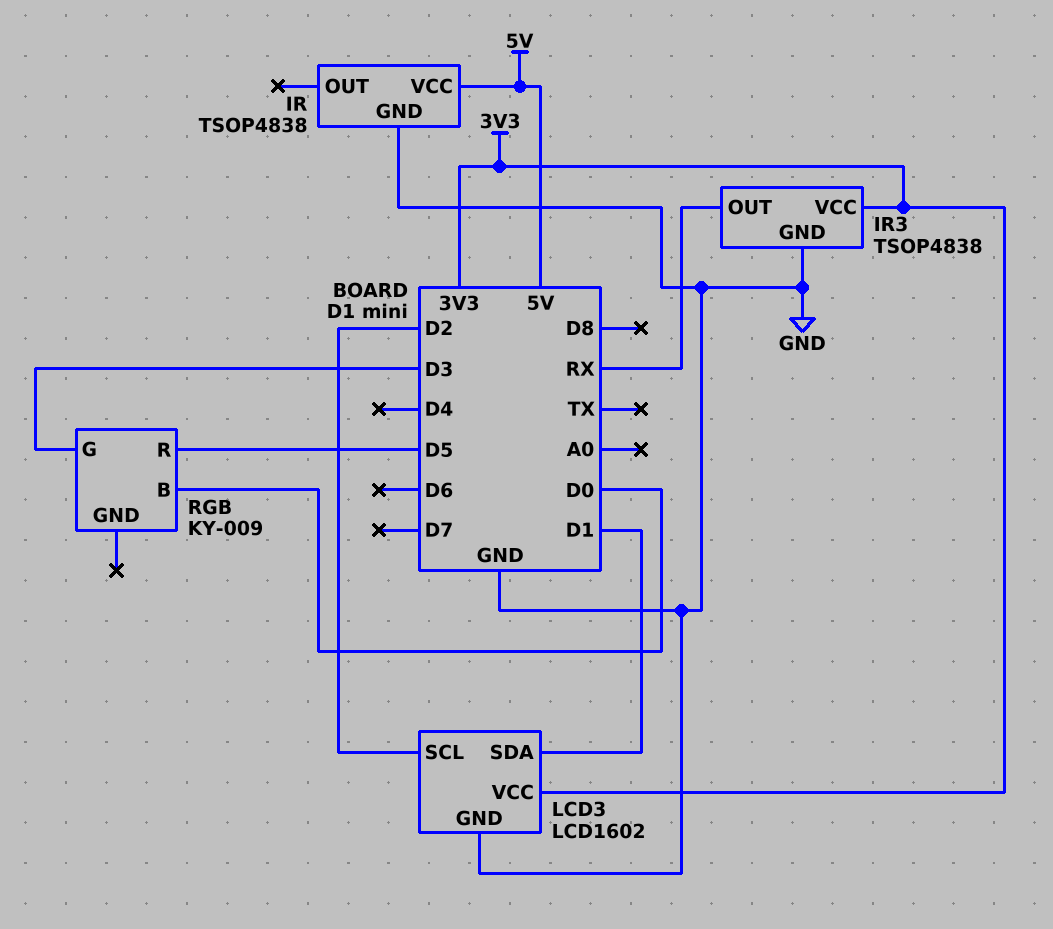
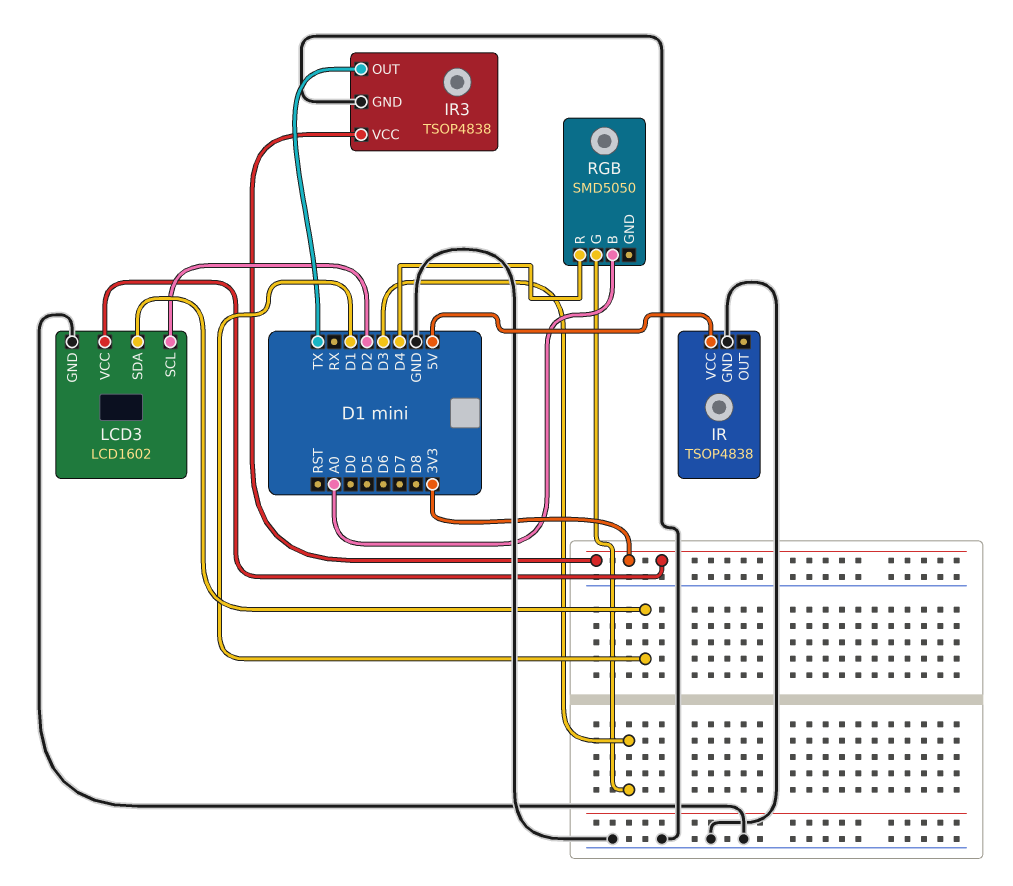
IR3 pin OUT: RX -> TX
RGB: KY-009 -> SMD5050
RGB pin B: D0 -> A0
RGB pin R: D5 -> D4

